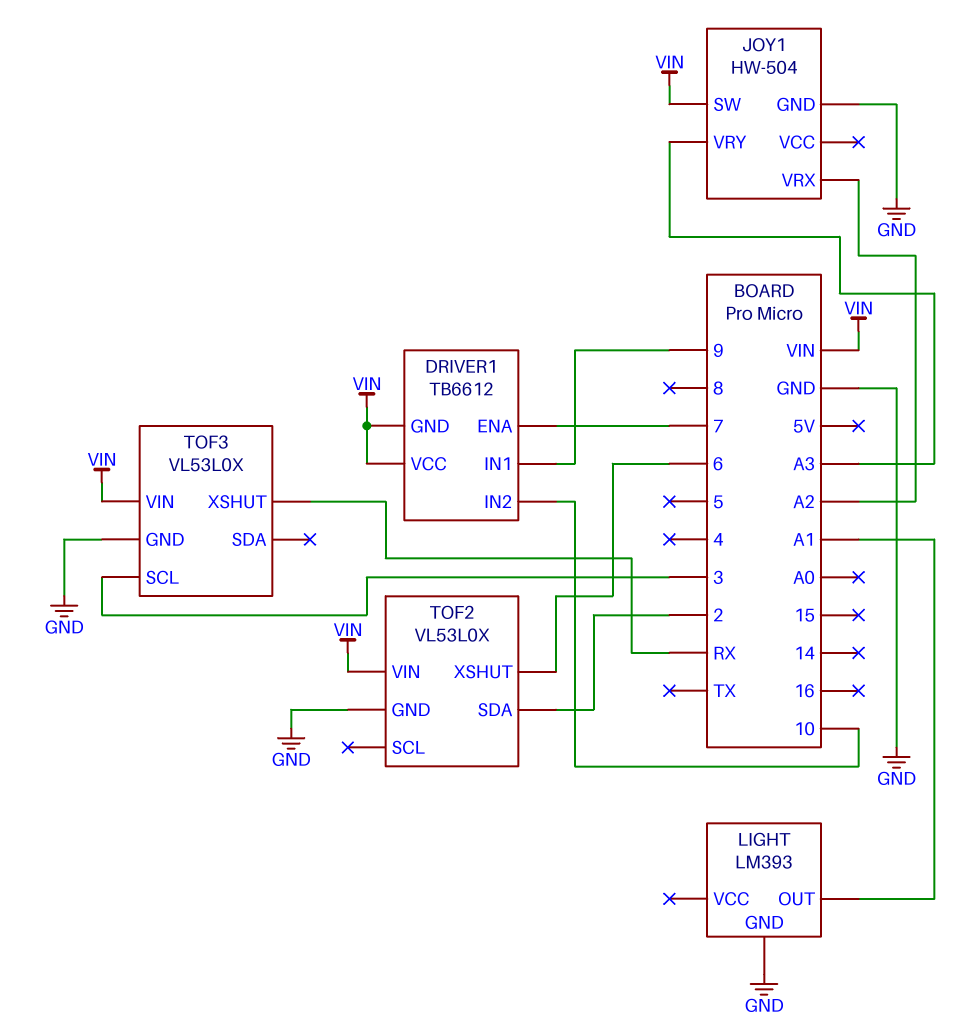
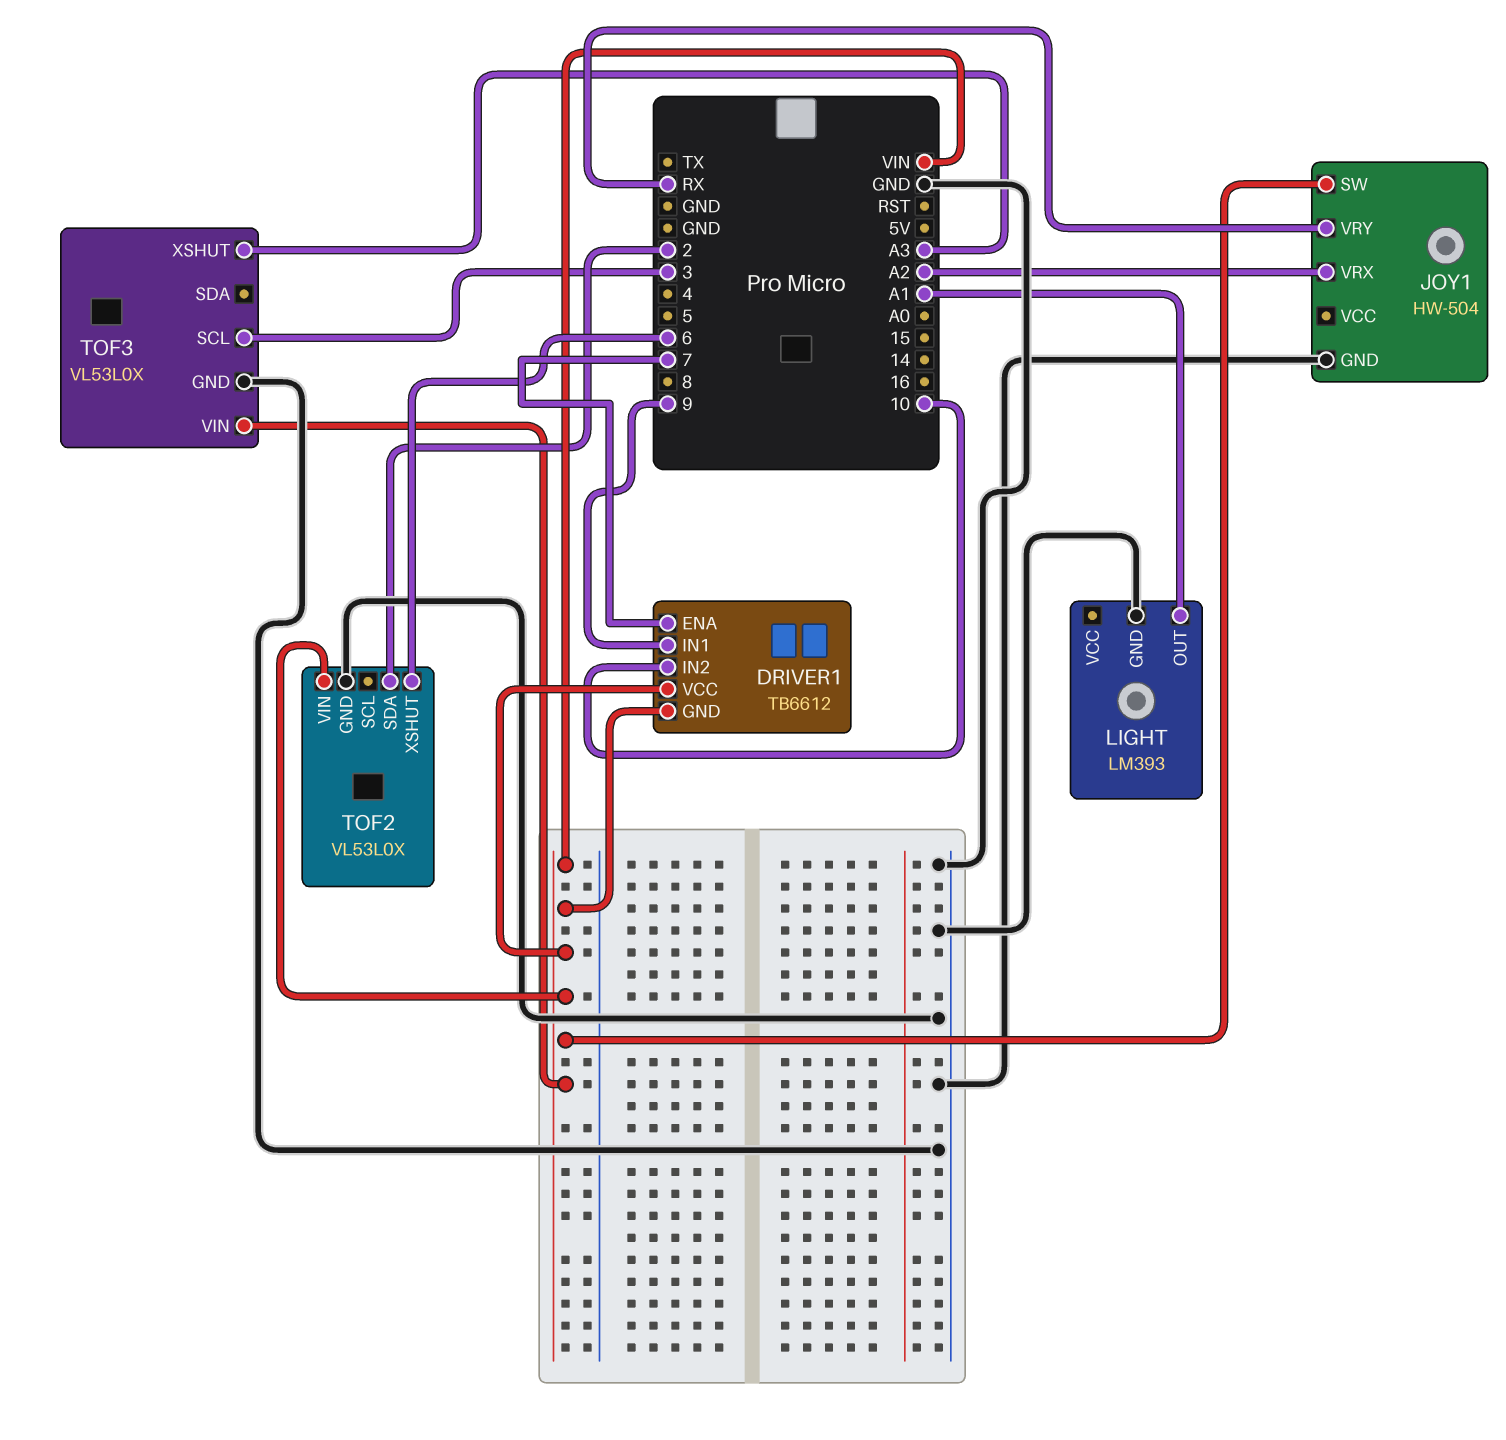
JOY1 pin VRY: A3 -> RX
TOF3 pin XSHUT: RX -> A3

